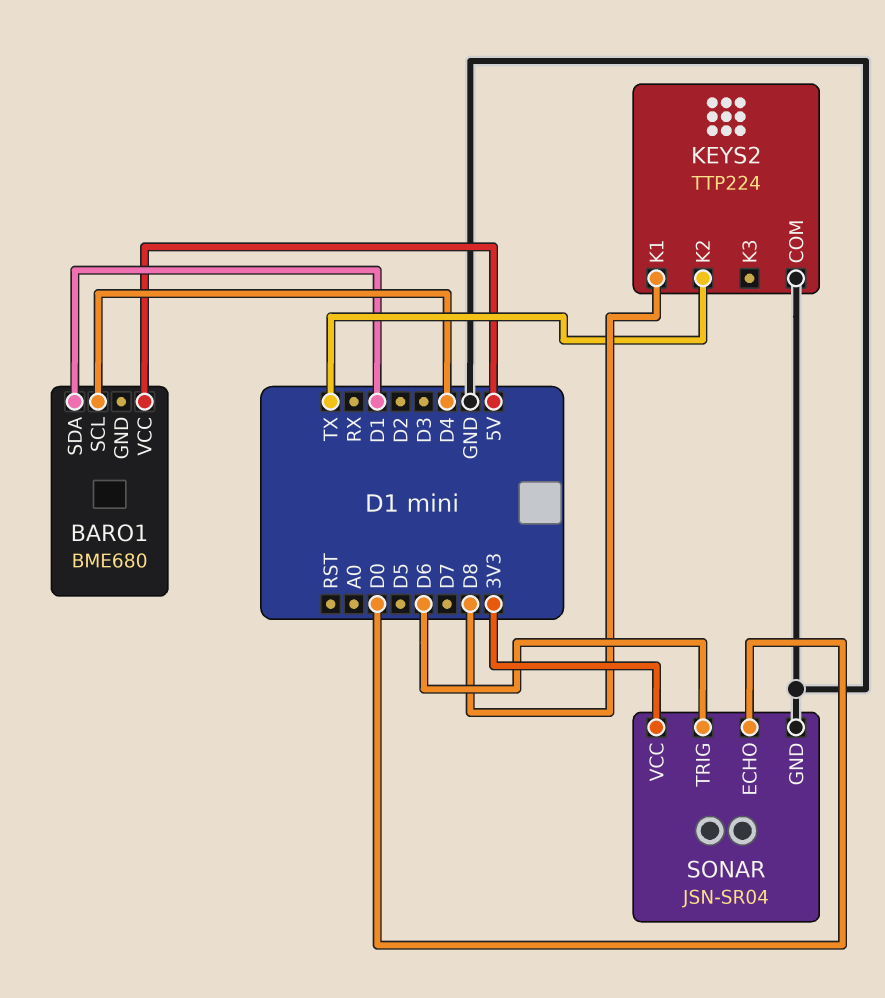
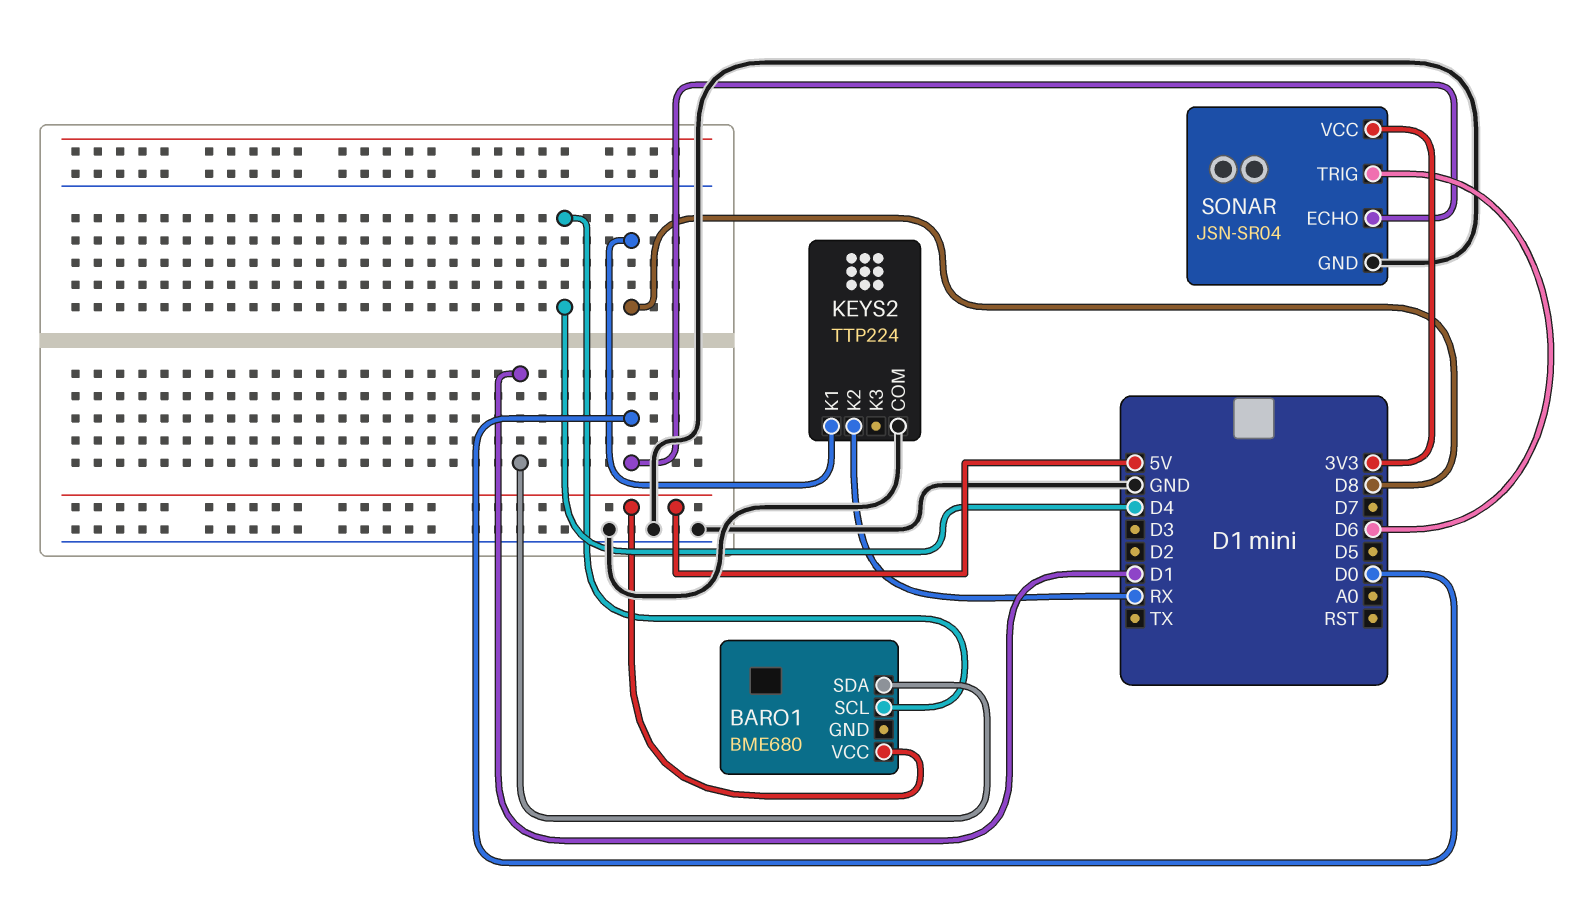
KEYS2 pin K2: TX -> RX

